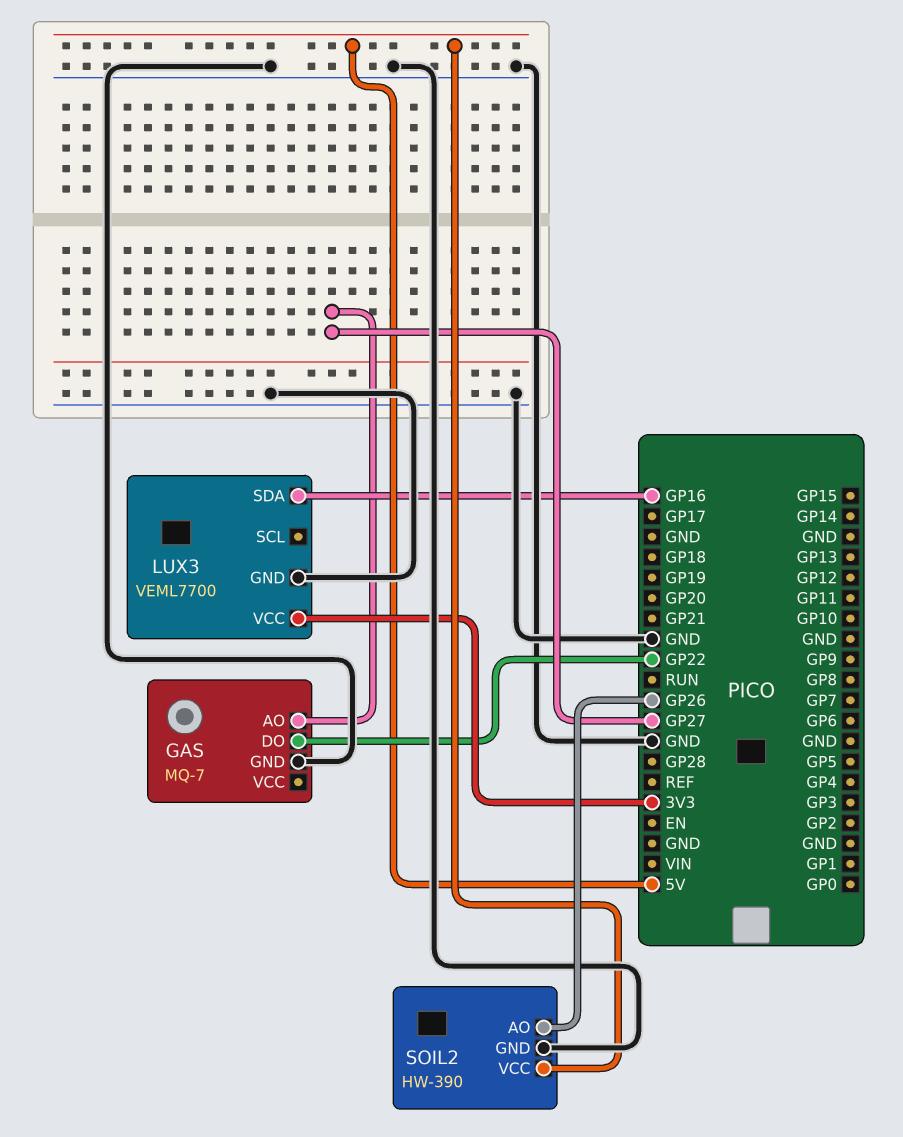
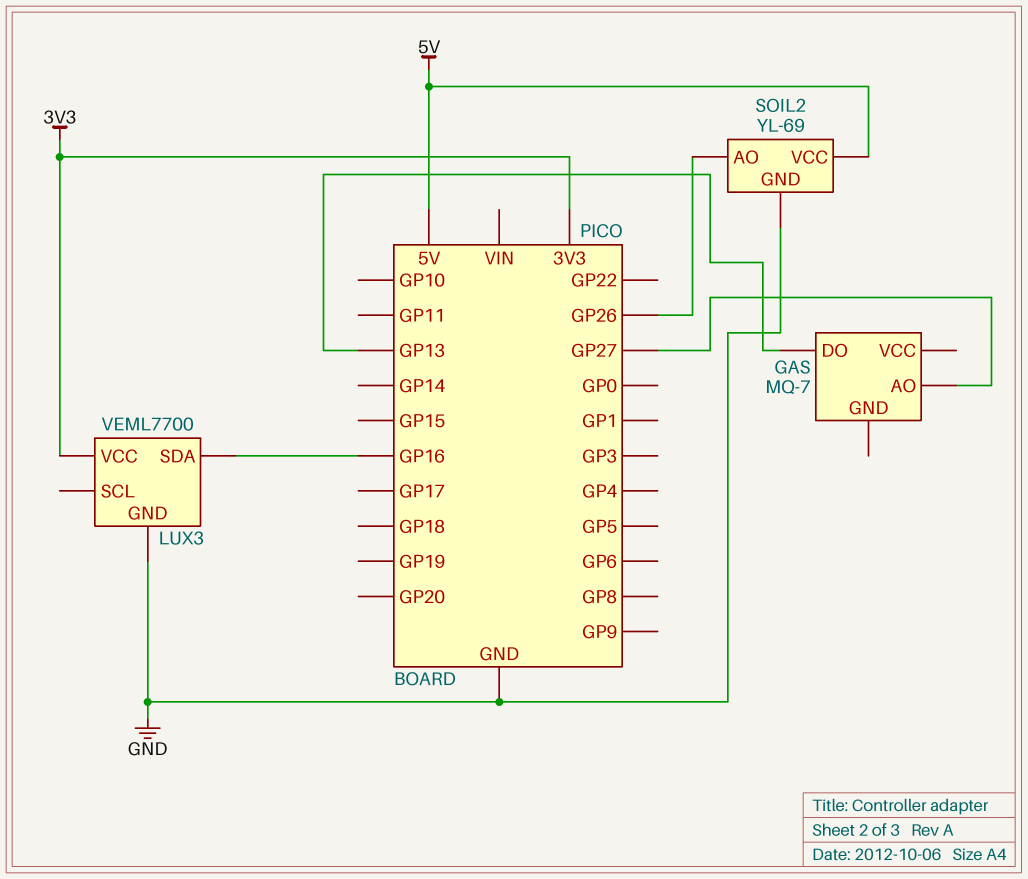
GAS pin DO: GP22 -> GP13
GAS pin GND: GND -> none
SOIL2: HW-390 -> YL-69

